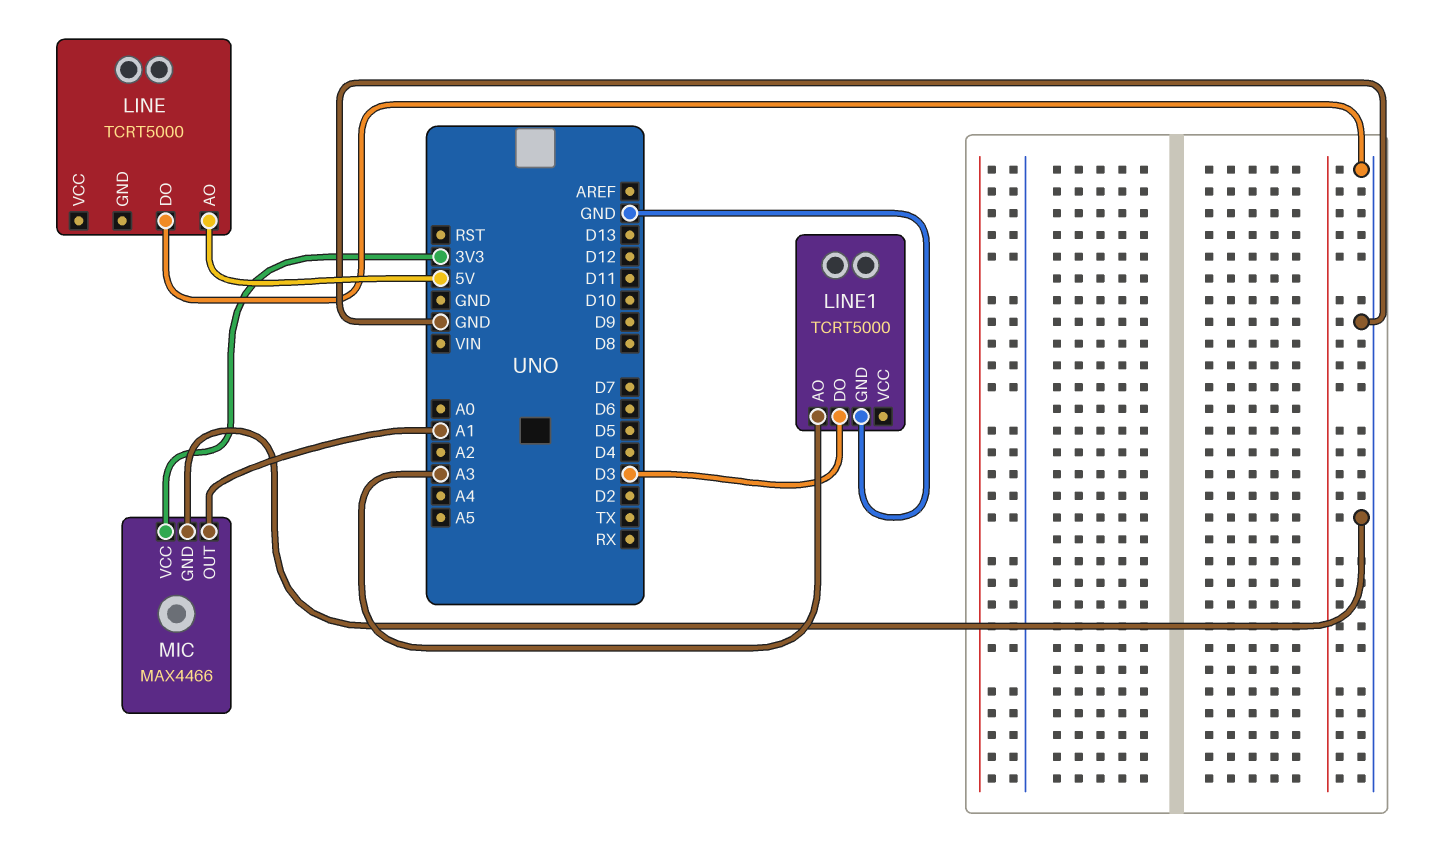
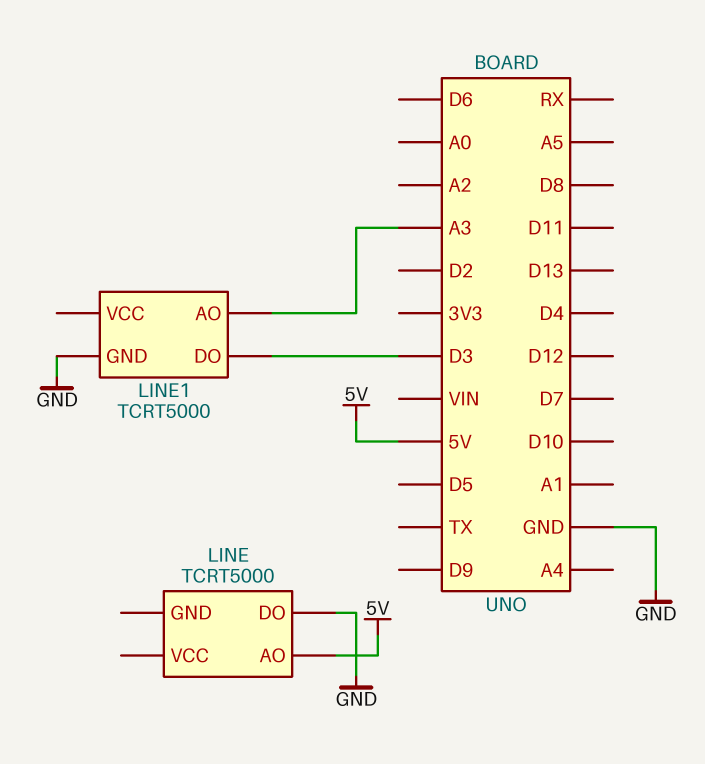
MIC: MAX4466 -> none
MIC pin GND: GND -> none
MIC pin OUT: A1 -> none
MIC pin VCC: 3V3 -> none

